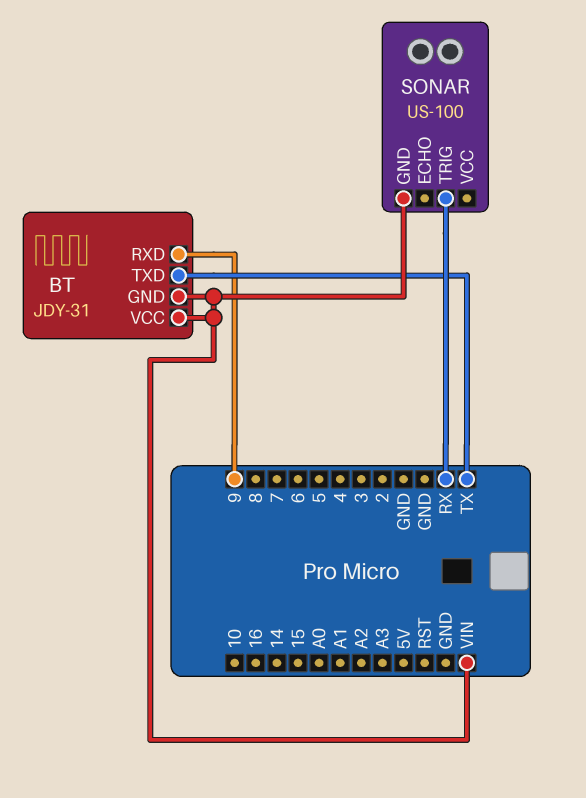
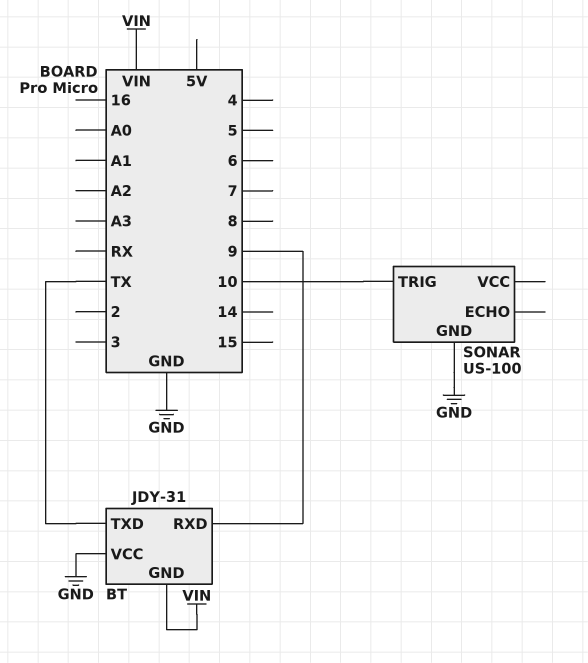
BT pin VCC: VIN -> GND
SONAR pin GND: VIN -> GND
SONAR pin TRIG: RX -> 10

